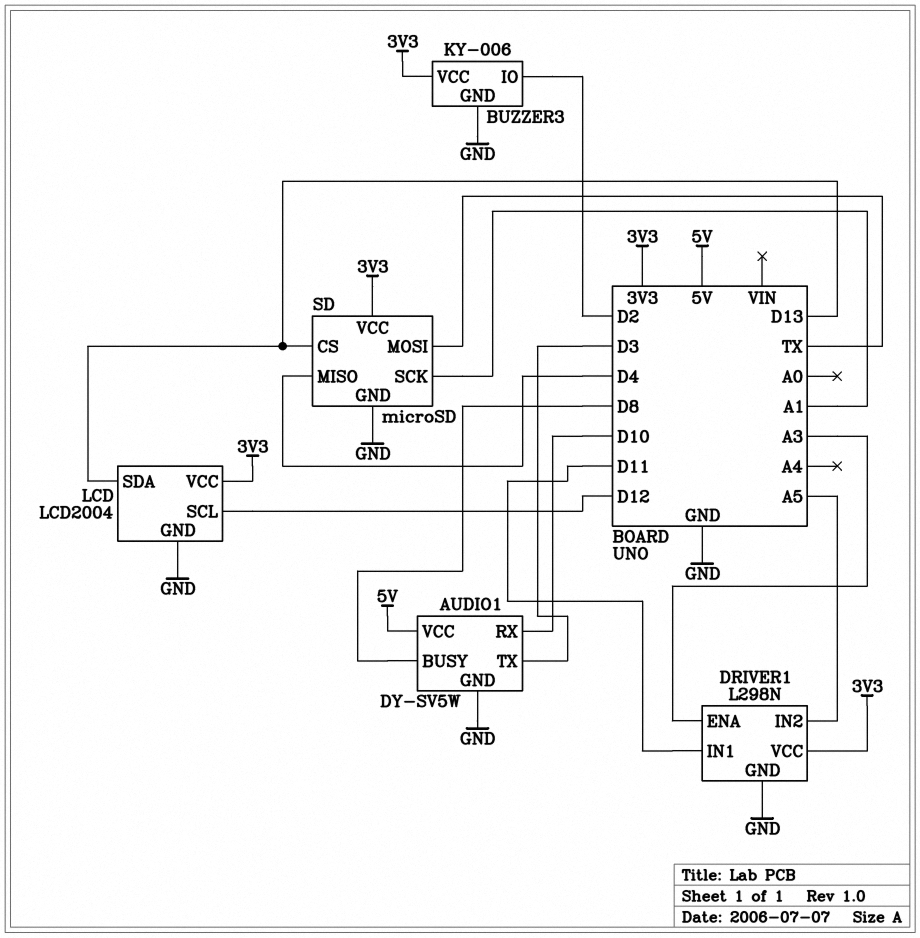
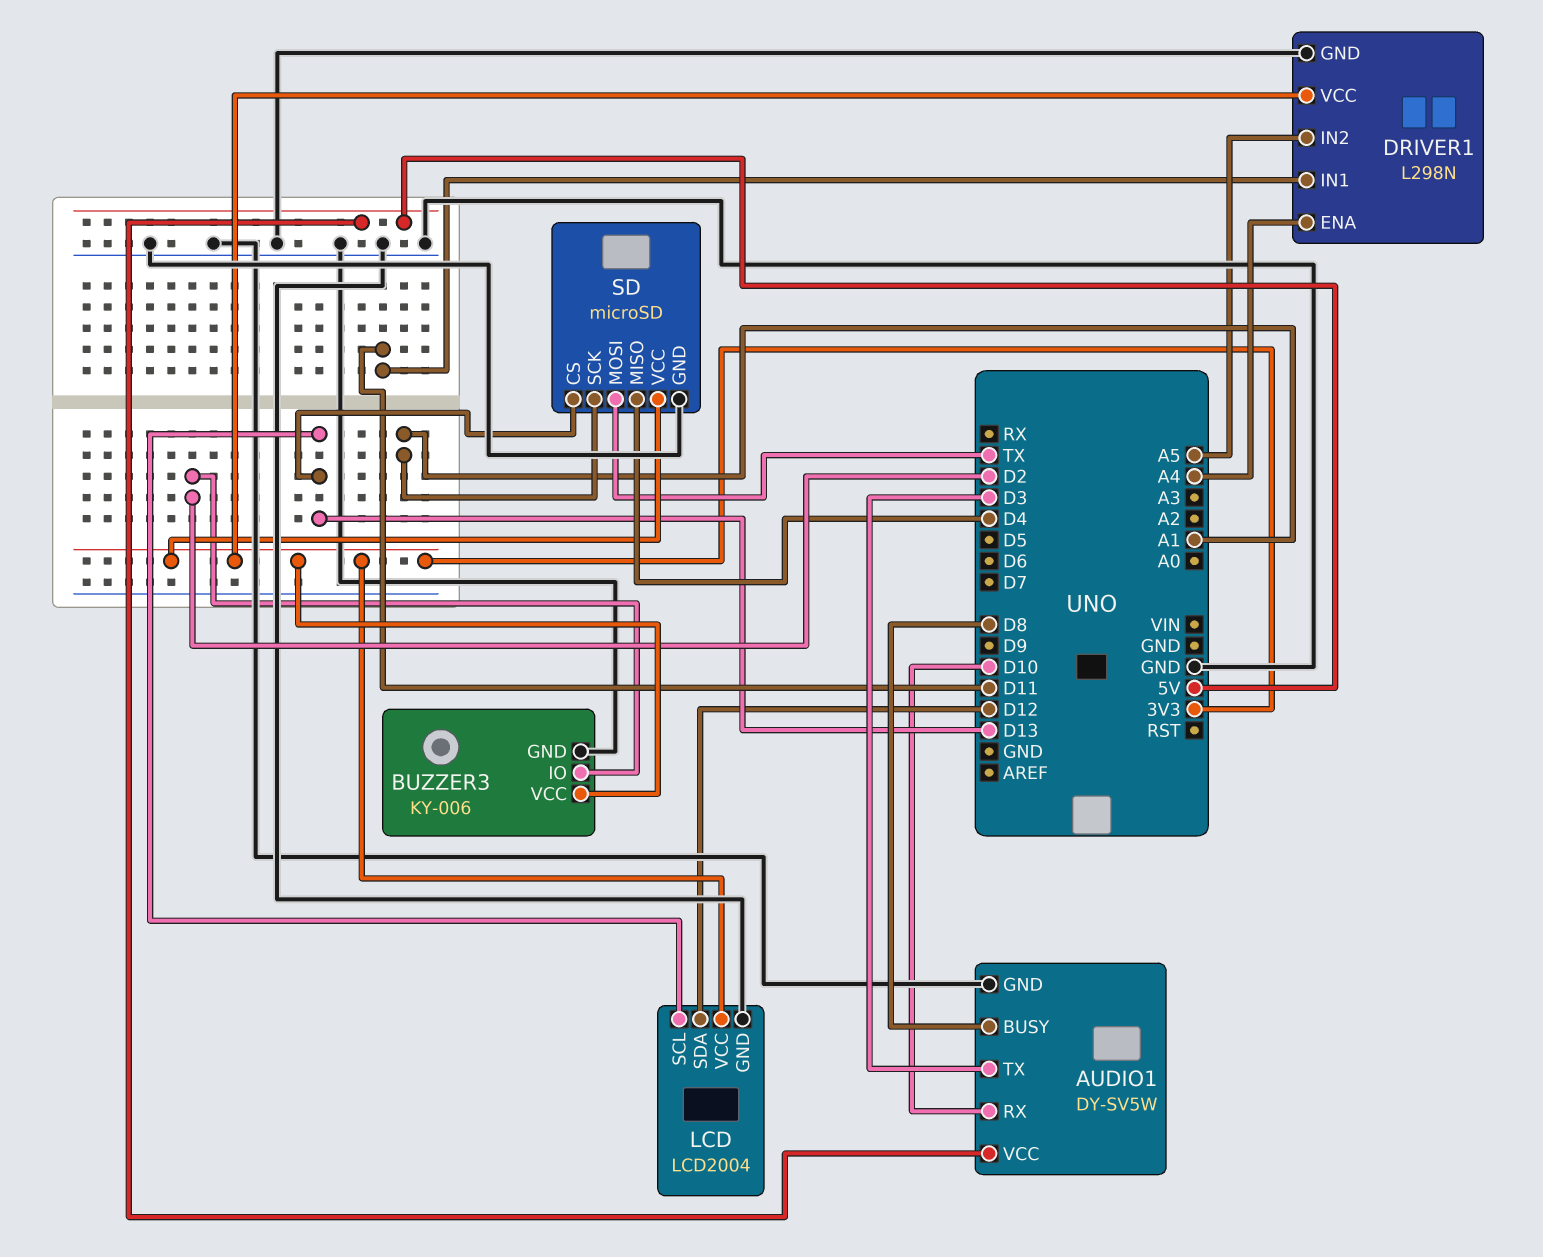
DRIVER1 pin ENA: A3 -> A4
LCD pin SCL: D12 -> D13
LCD pin SDA: D13 -> D12

